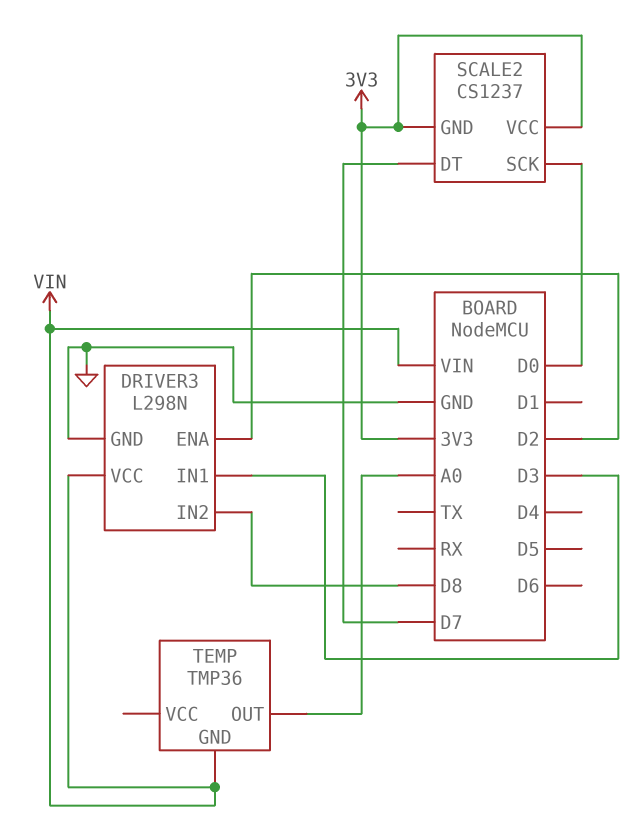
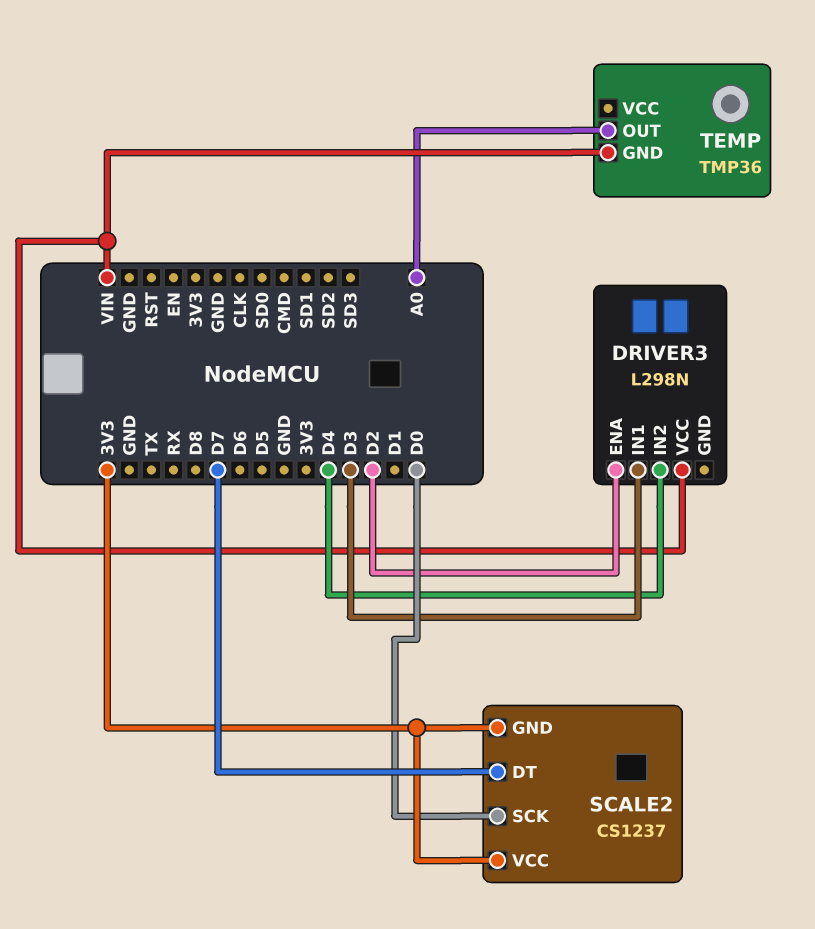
DRIVER3 pin GND: GND -> none
DRIVER3 pin IN2: D8 -> D4

